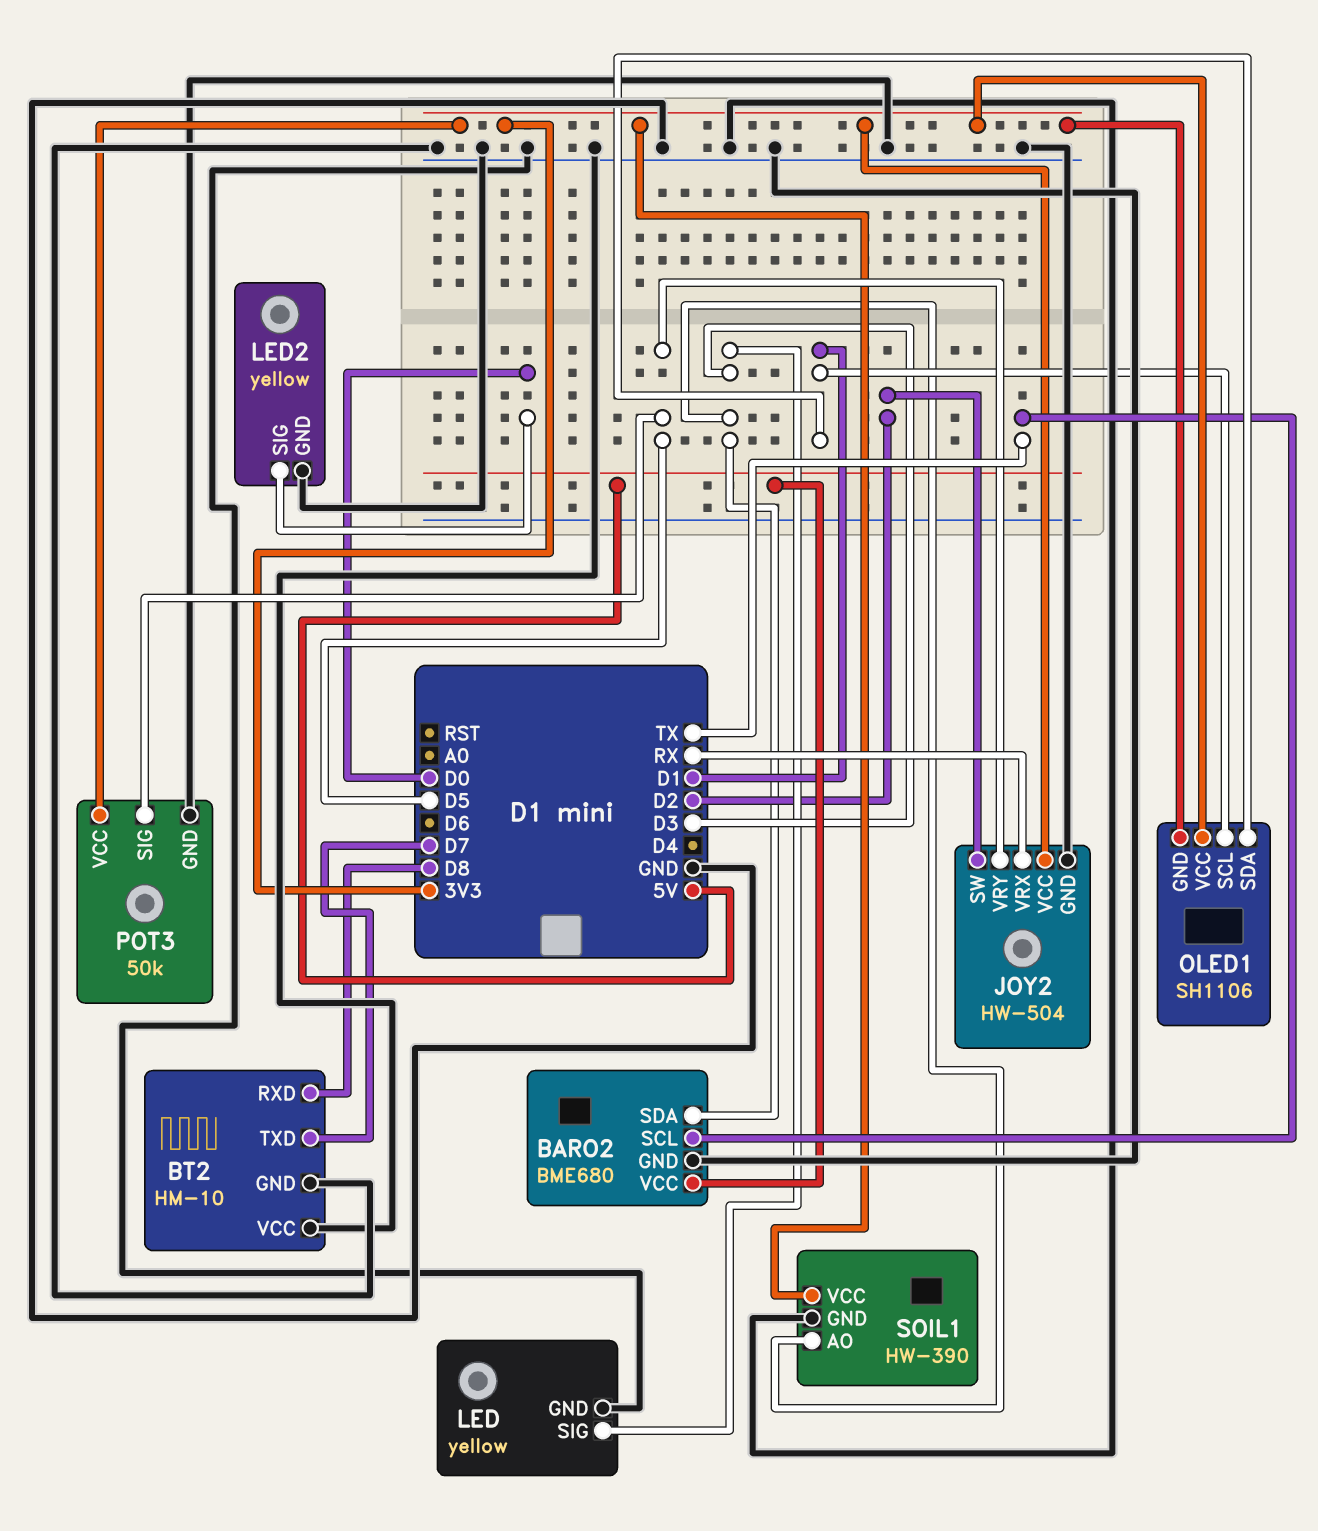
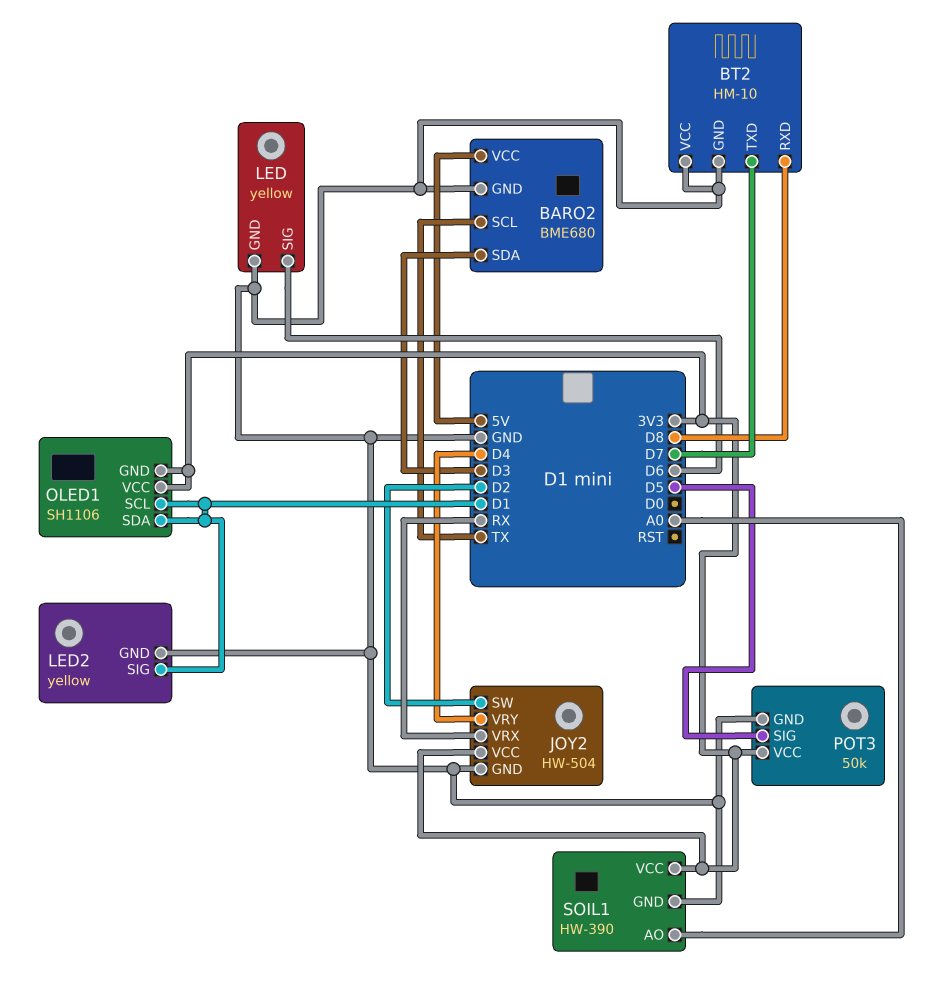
JOY2 pin VRY: D5 -> D4
LED pin SIG: D3 -> D6
LED2 pin SIG: D0 -> D1
SOIL1 pin AO: D3 -> A0

